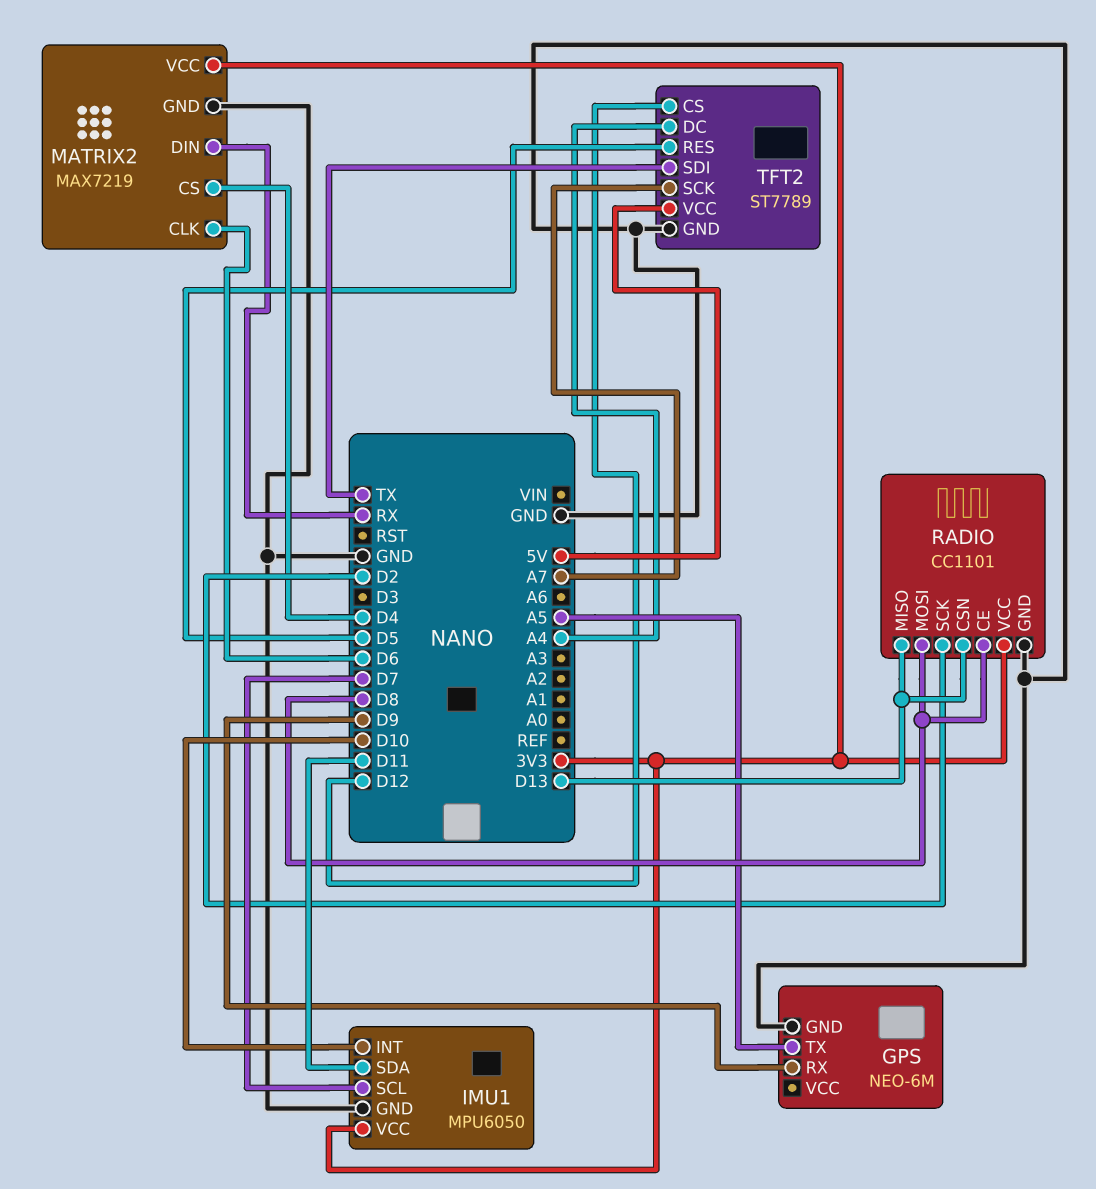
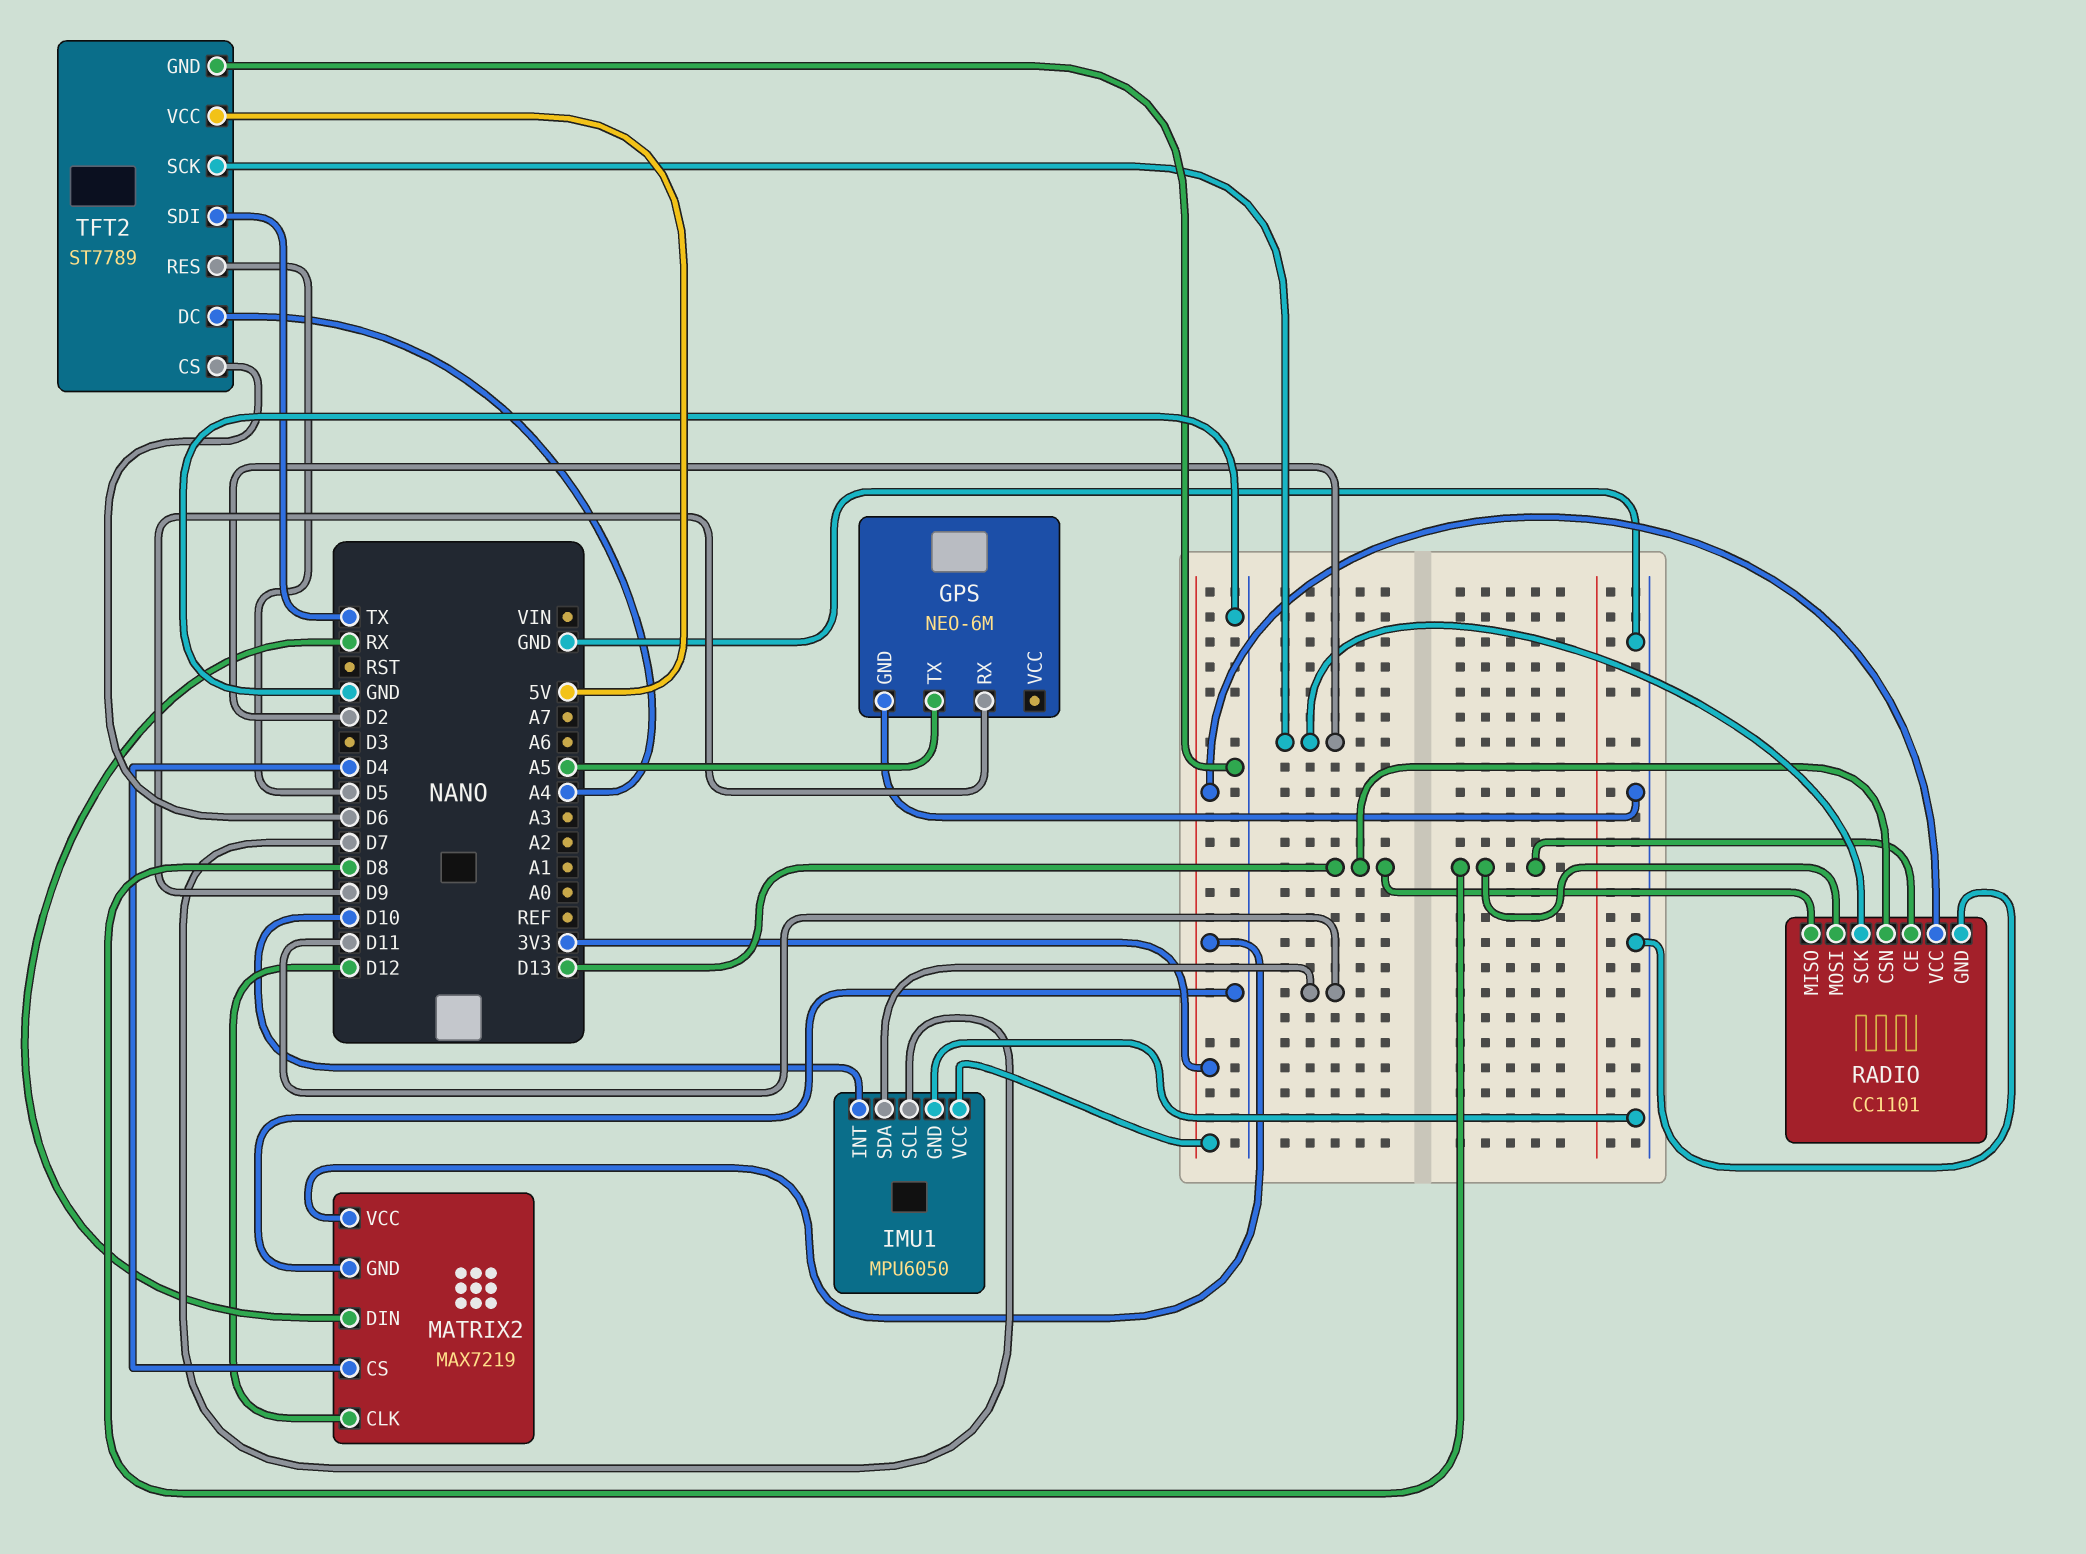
MATRIX2 pin CLK: D6 -> D12
TFT2 pin CS: D12 -> D6
TFT2 pin SCK: A7 -> D2

